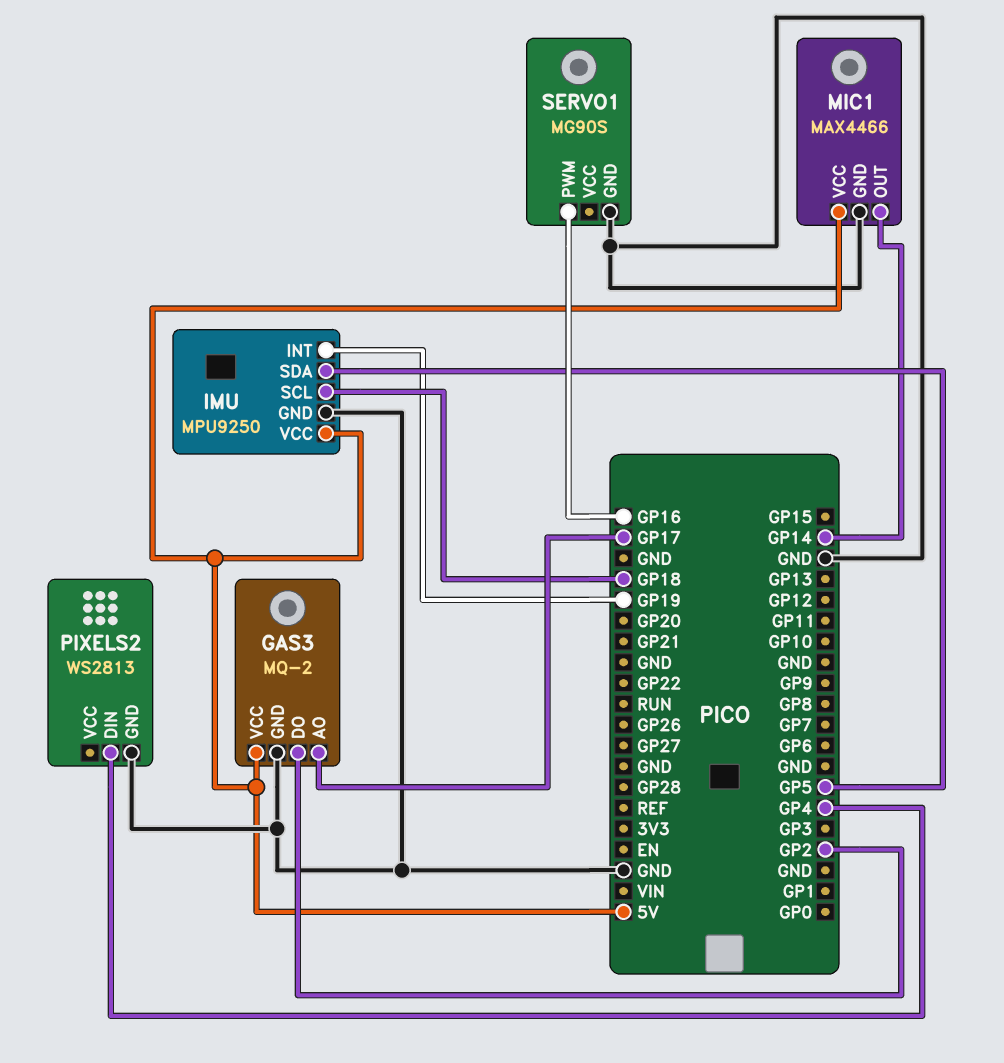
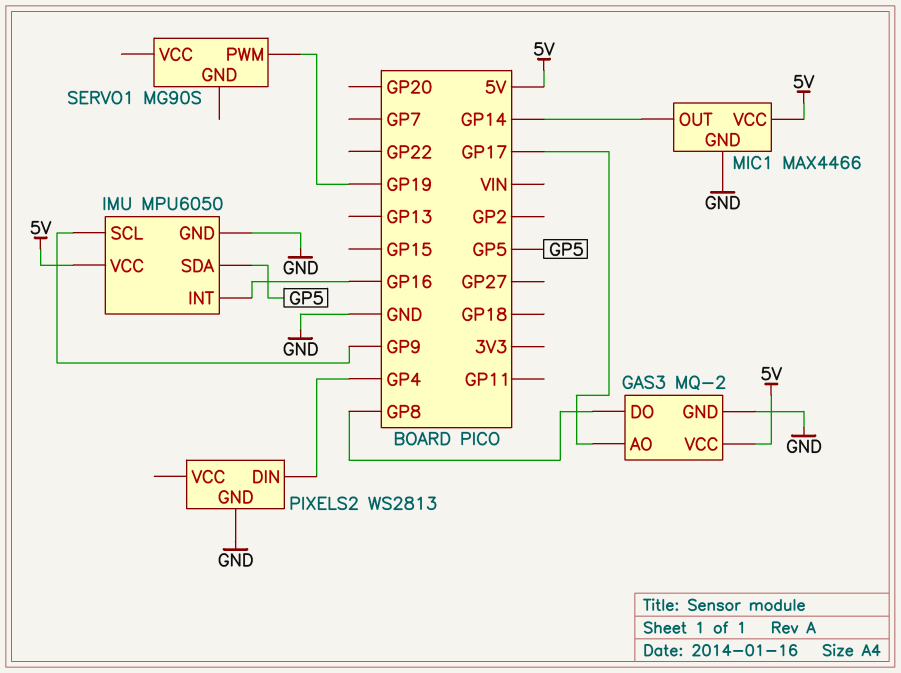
GAS3 pin DO: GP2 -> GP8
IMU: MPU9250 -> MPU6050
IMU pin INT: GP19 -> GP16
IMU pin SCL: GP18 -> GP9
SERVO1 pin GND: GND -> none
SERVO1 pin PWM: GP16 -> GP19

